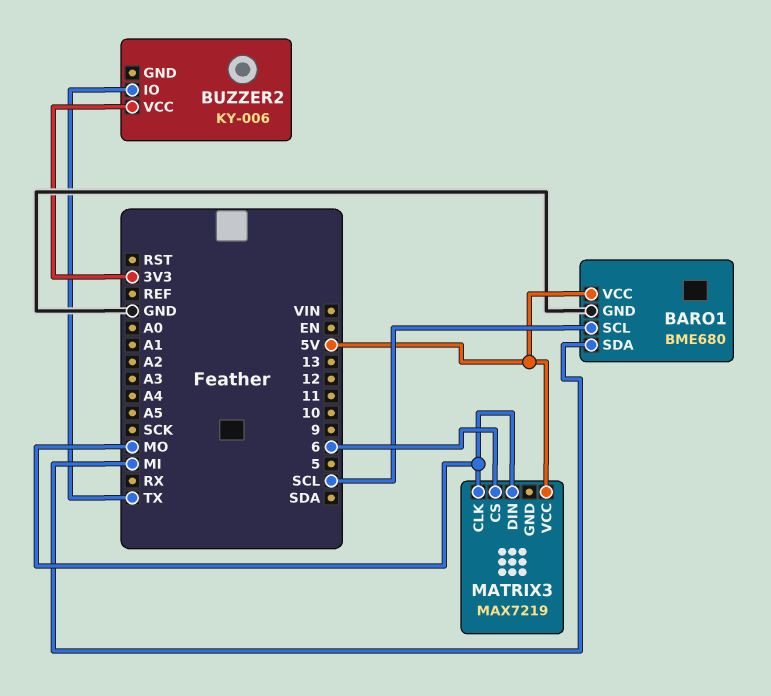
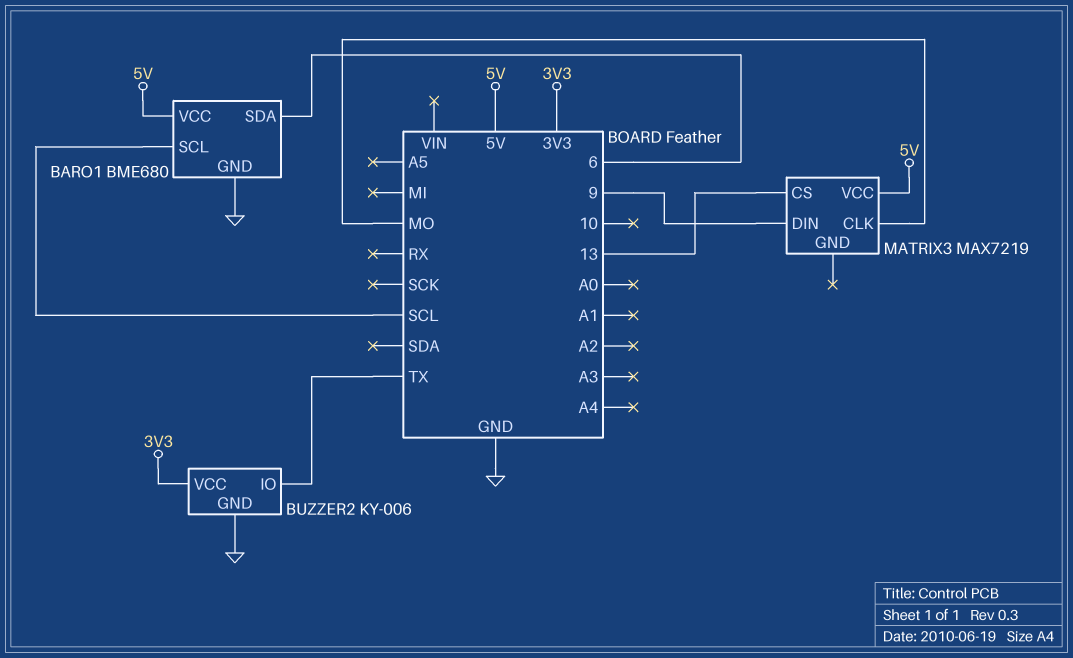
BARO1 pin SDA: MI -> 6
BUZZER2 pin GND: none -> GND
MATRIX3 pin CS: 6 -> 13
MATRIX3 pin DIN: MO -> 9

